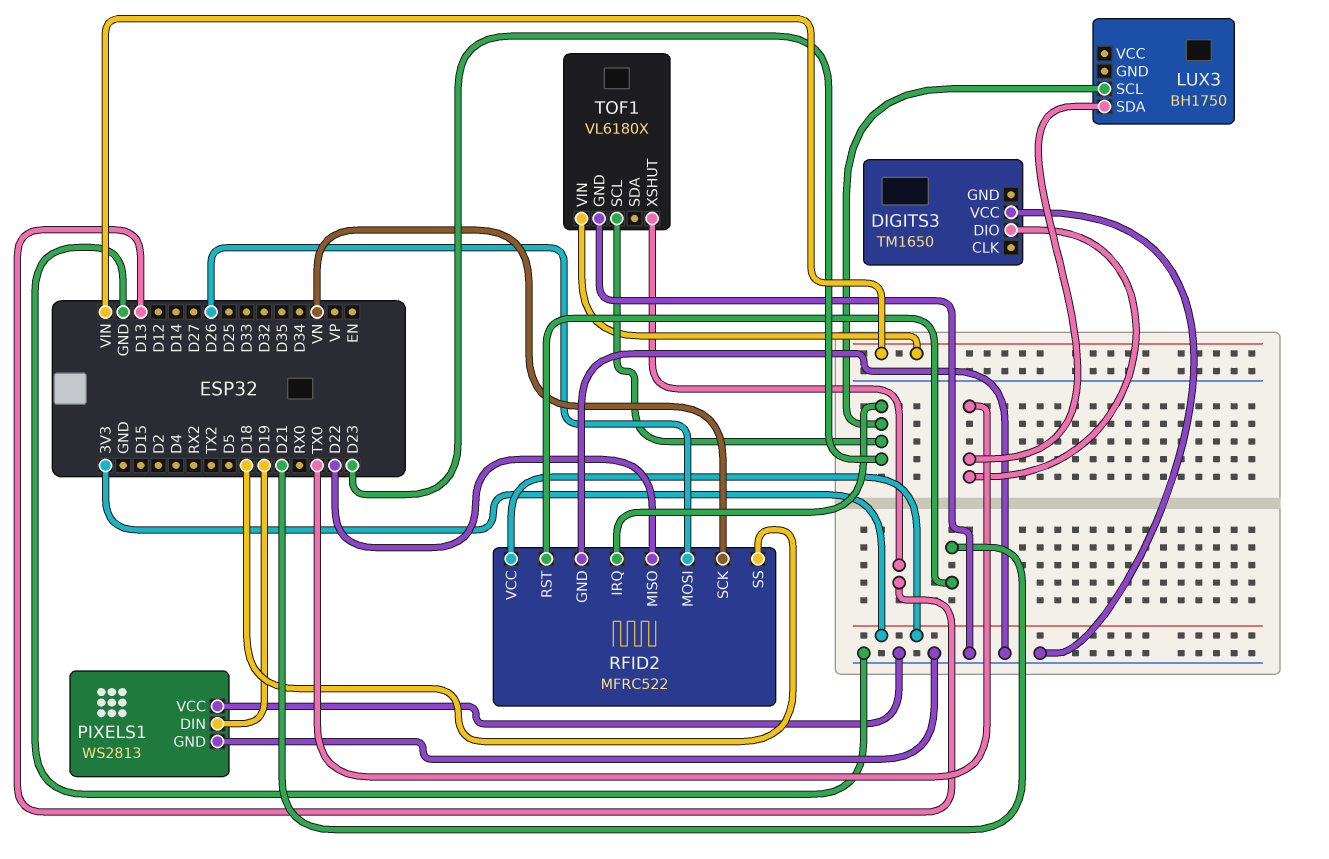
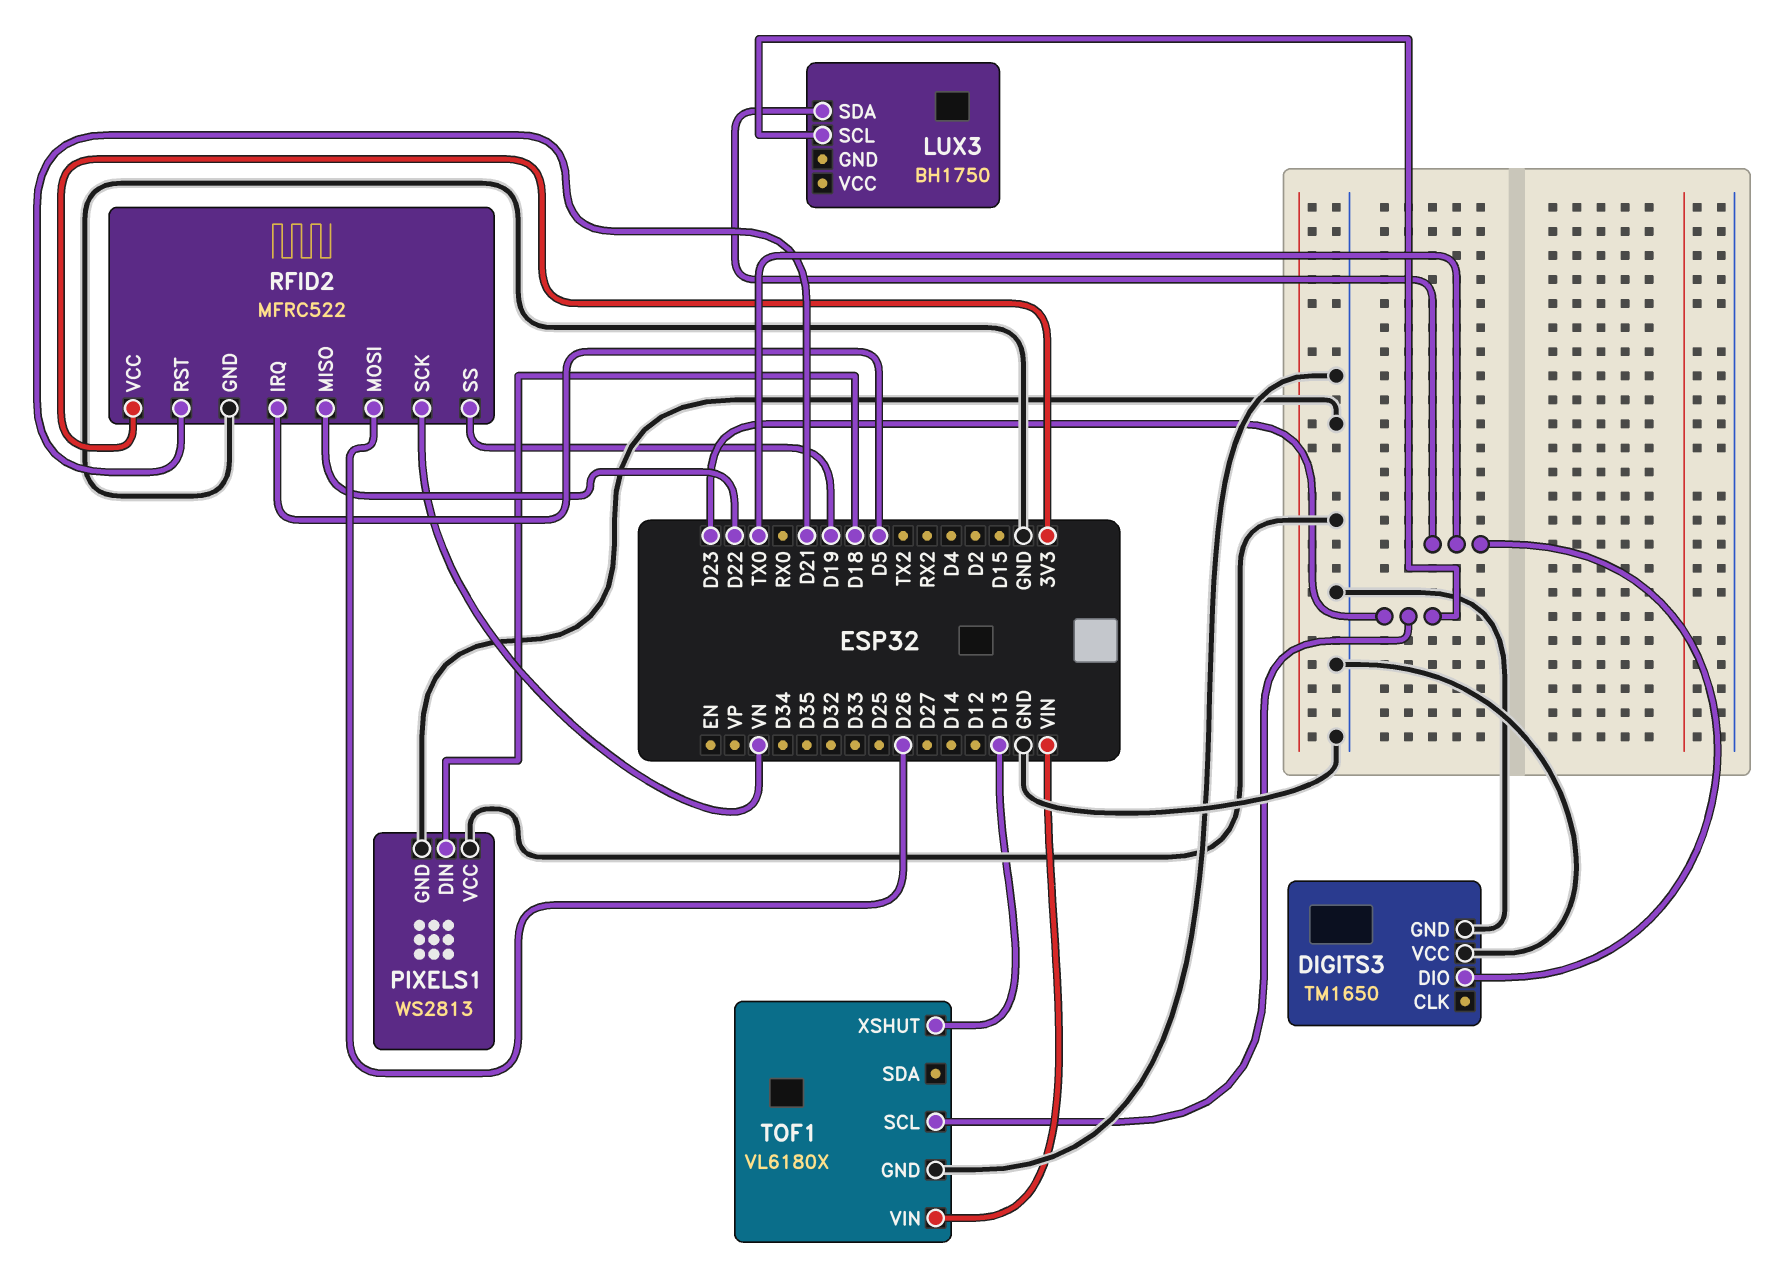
DIGITS3 pin GND: none -> GND
PIXELS1 pin DIN: D19 -> D18
RFID2 pin IRQ: D23 -> D5
RFID2 pin SS: D18 -> D19

